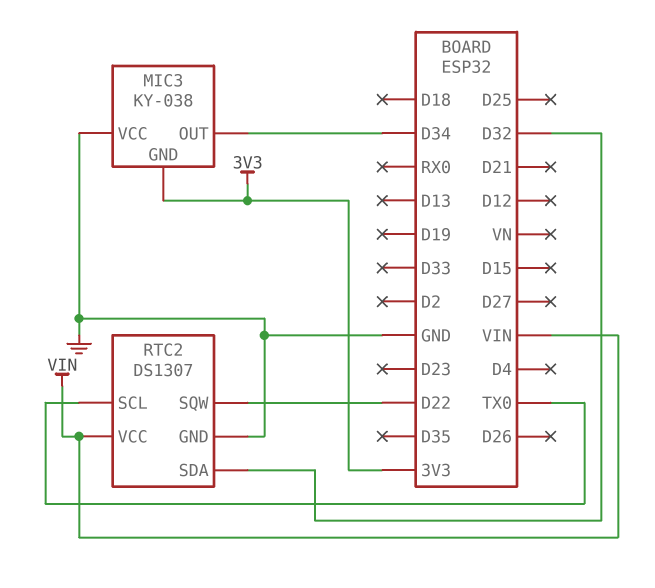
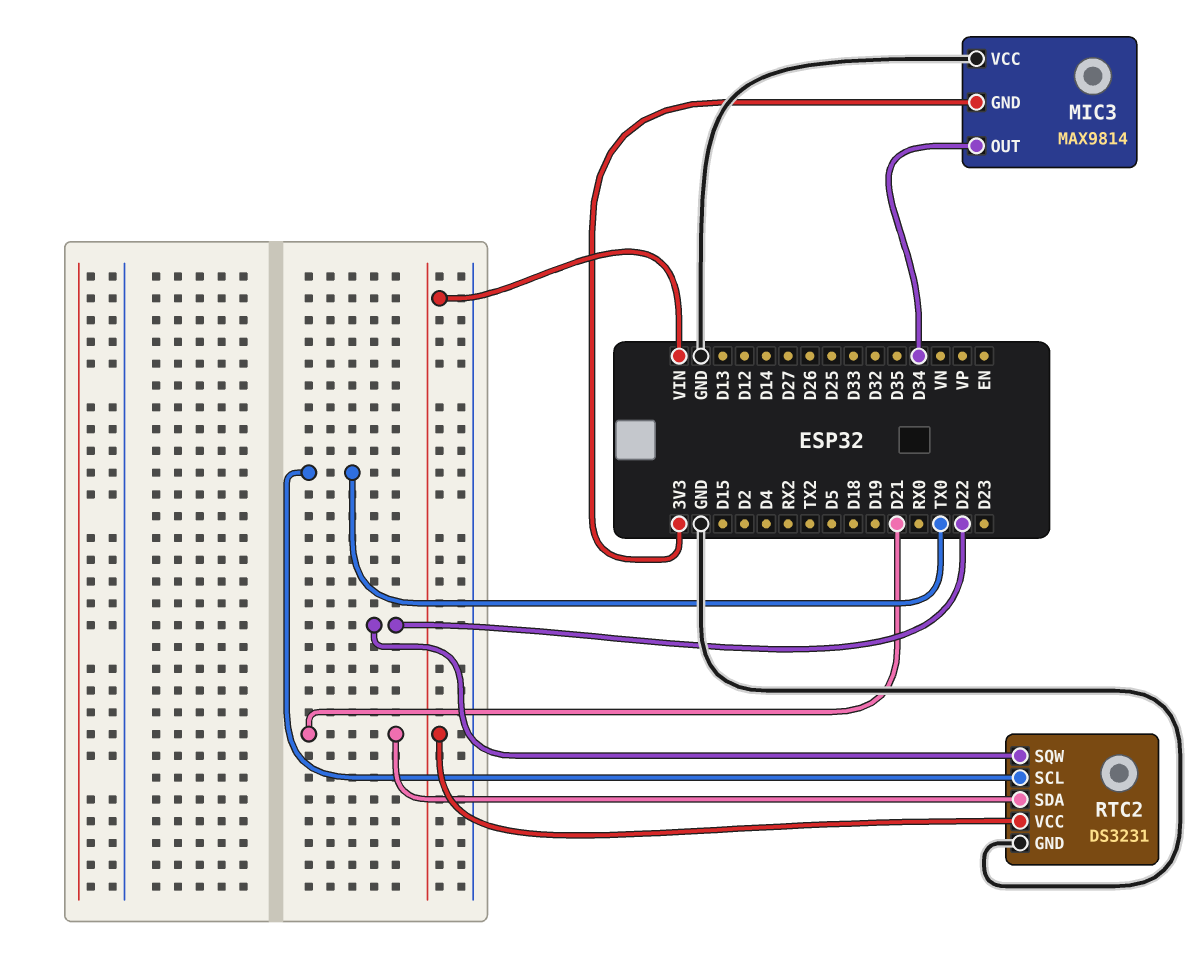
MIC3: KY-038 -> MAX9814
RTC2: DS1307 -> DS3231
RTC2 pin SDA: D32 -> D21

